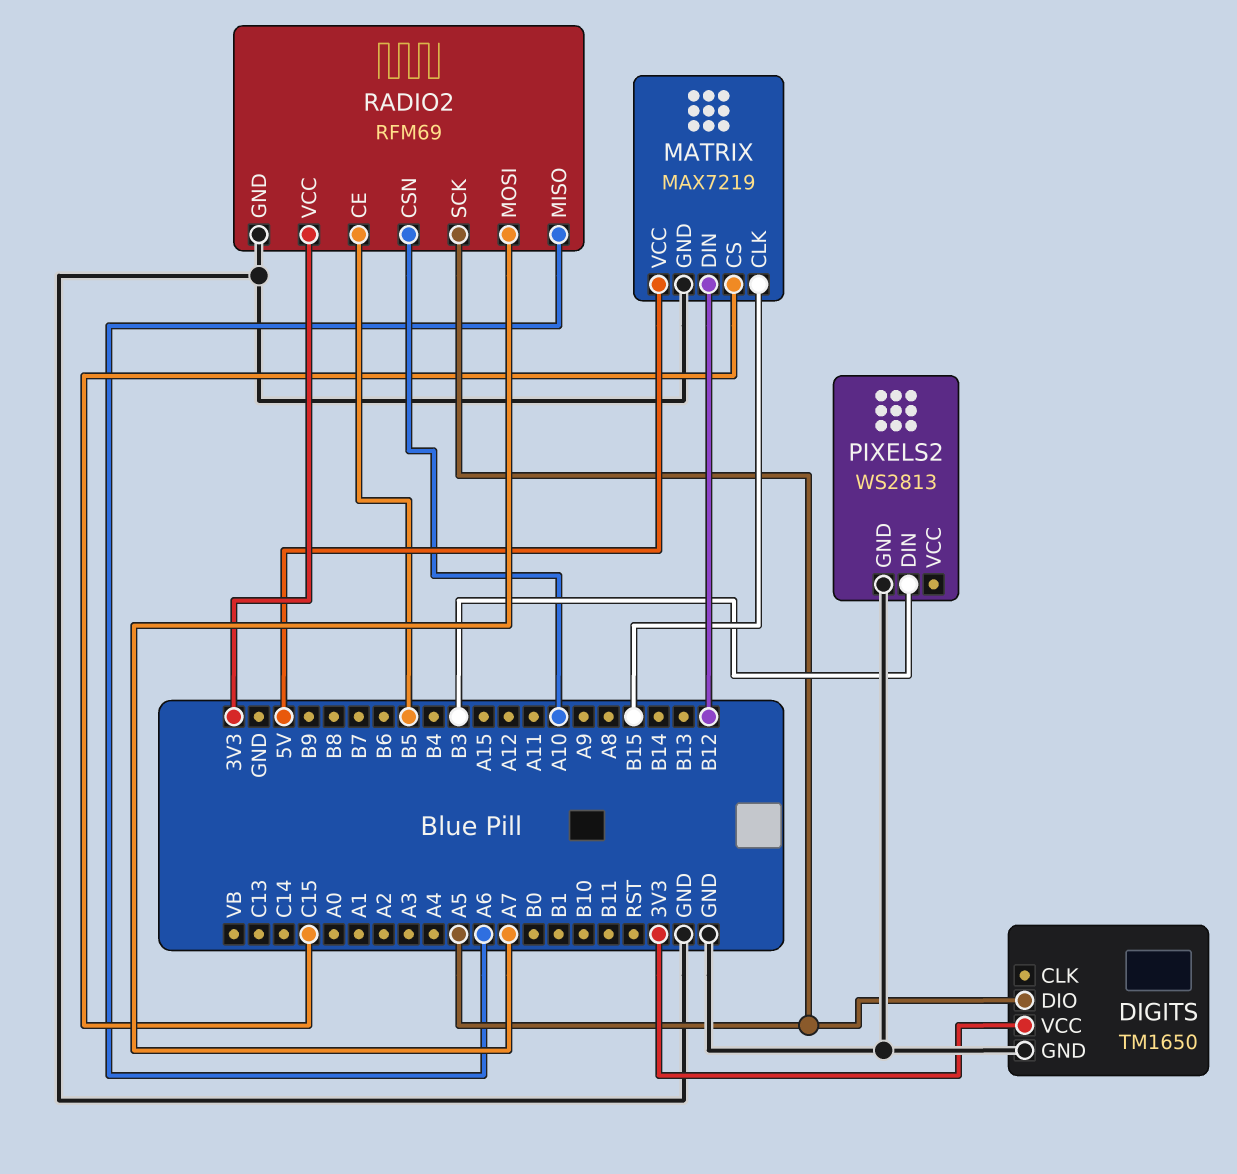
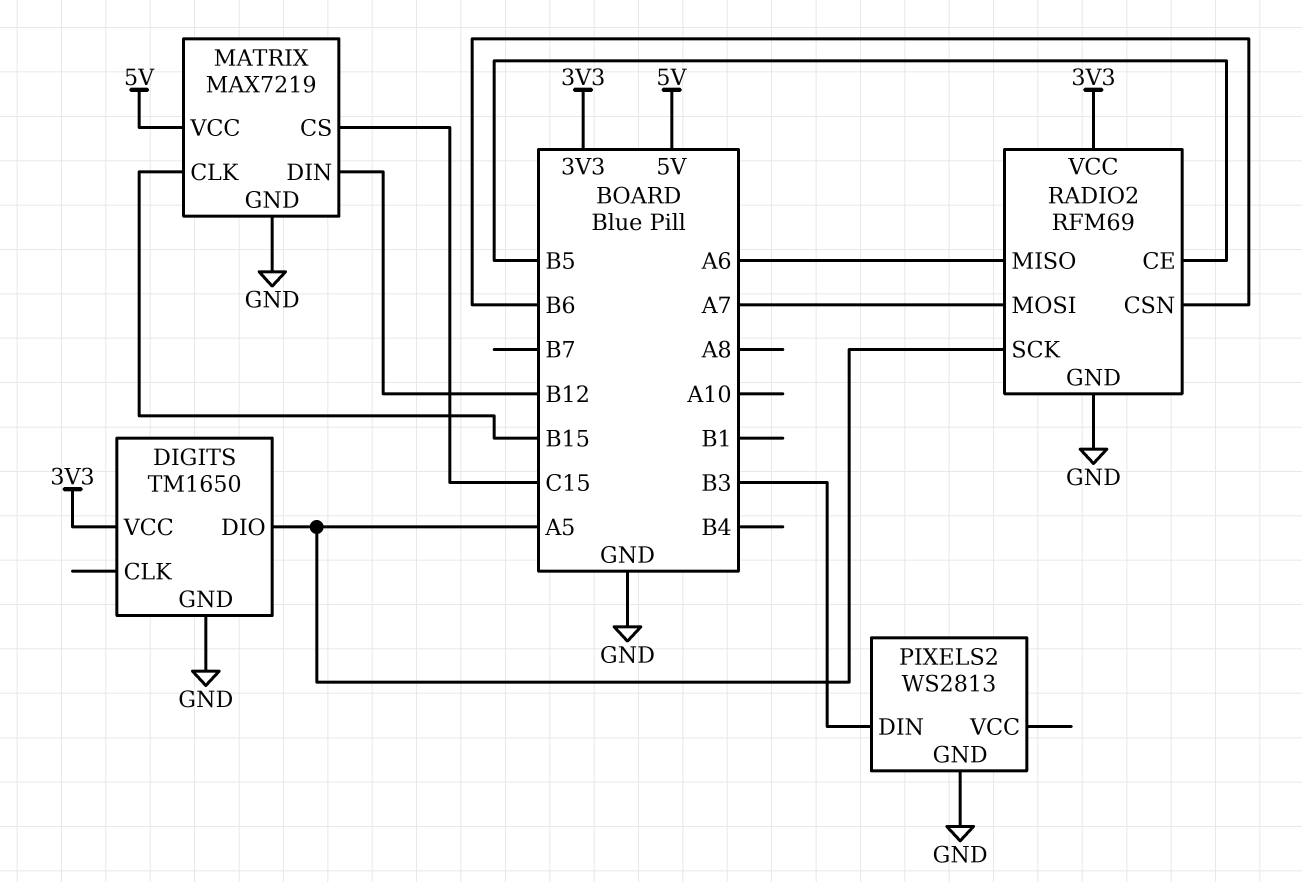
RADIO2 pin CSN: A10 -> B6

